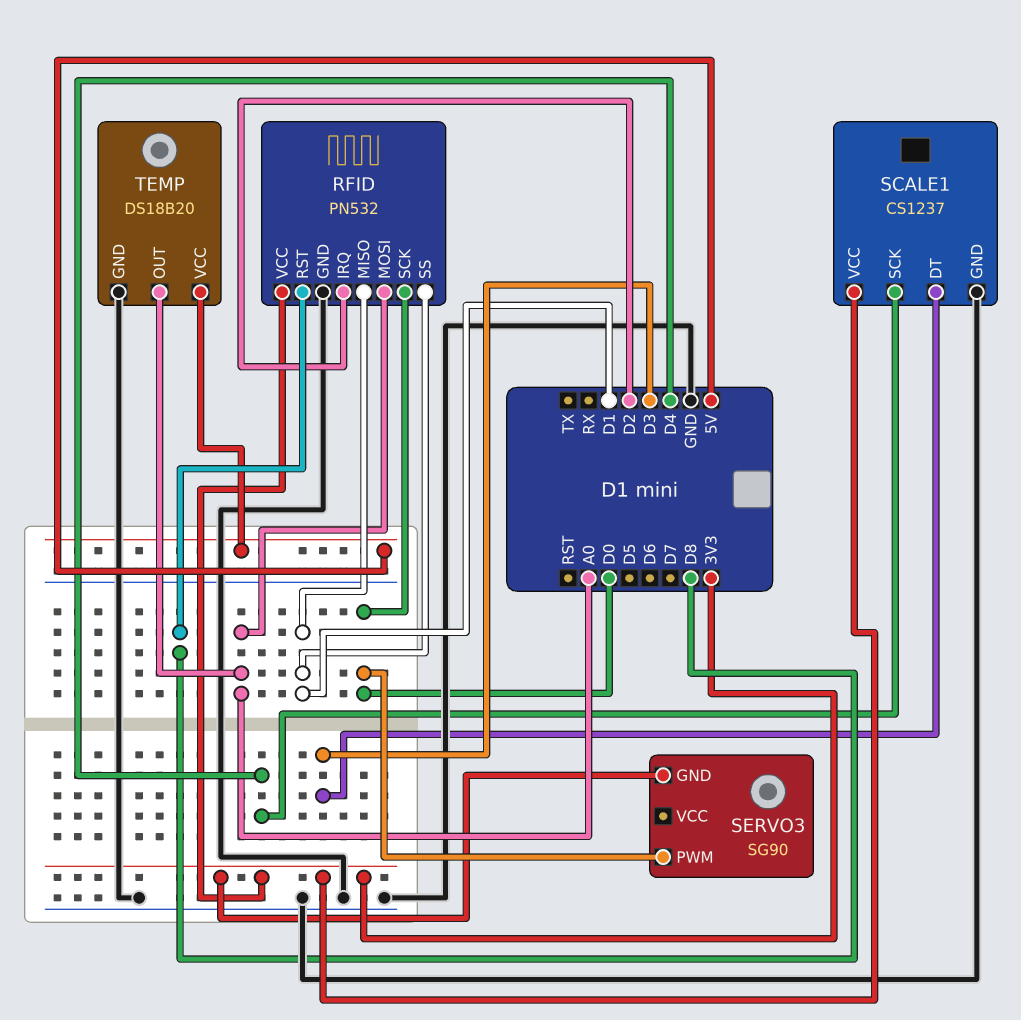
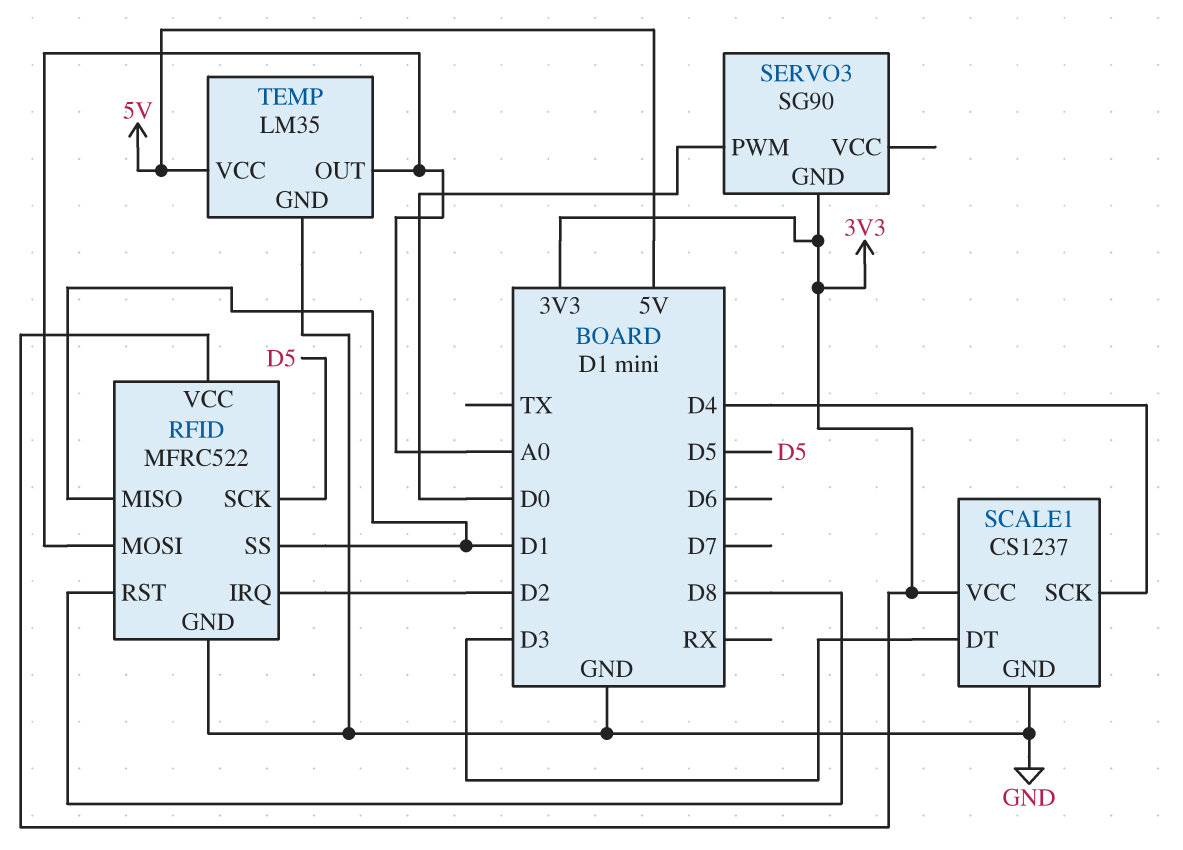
RFID: PN532 -> MFRC522
RFID pin SCK: D0 -> D5
TEMP: DS18B20 -> LM35

